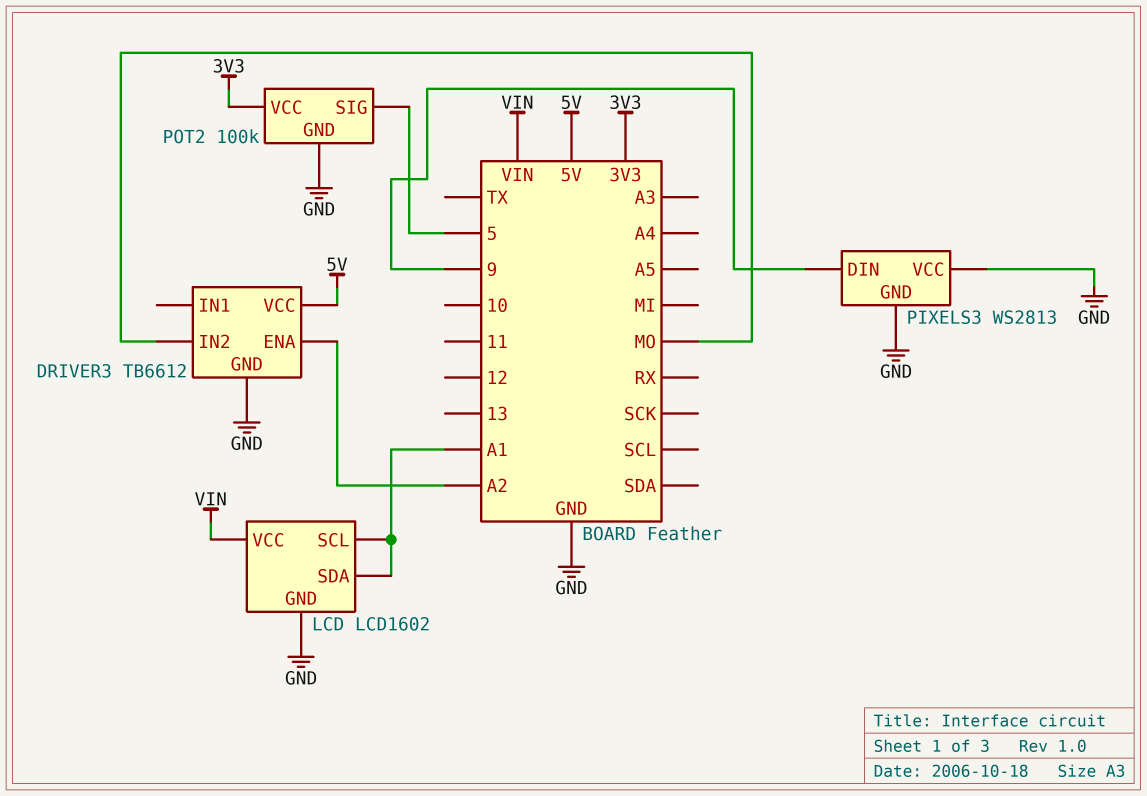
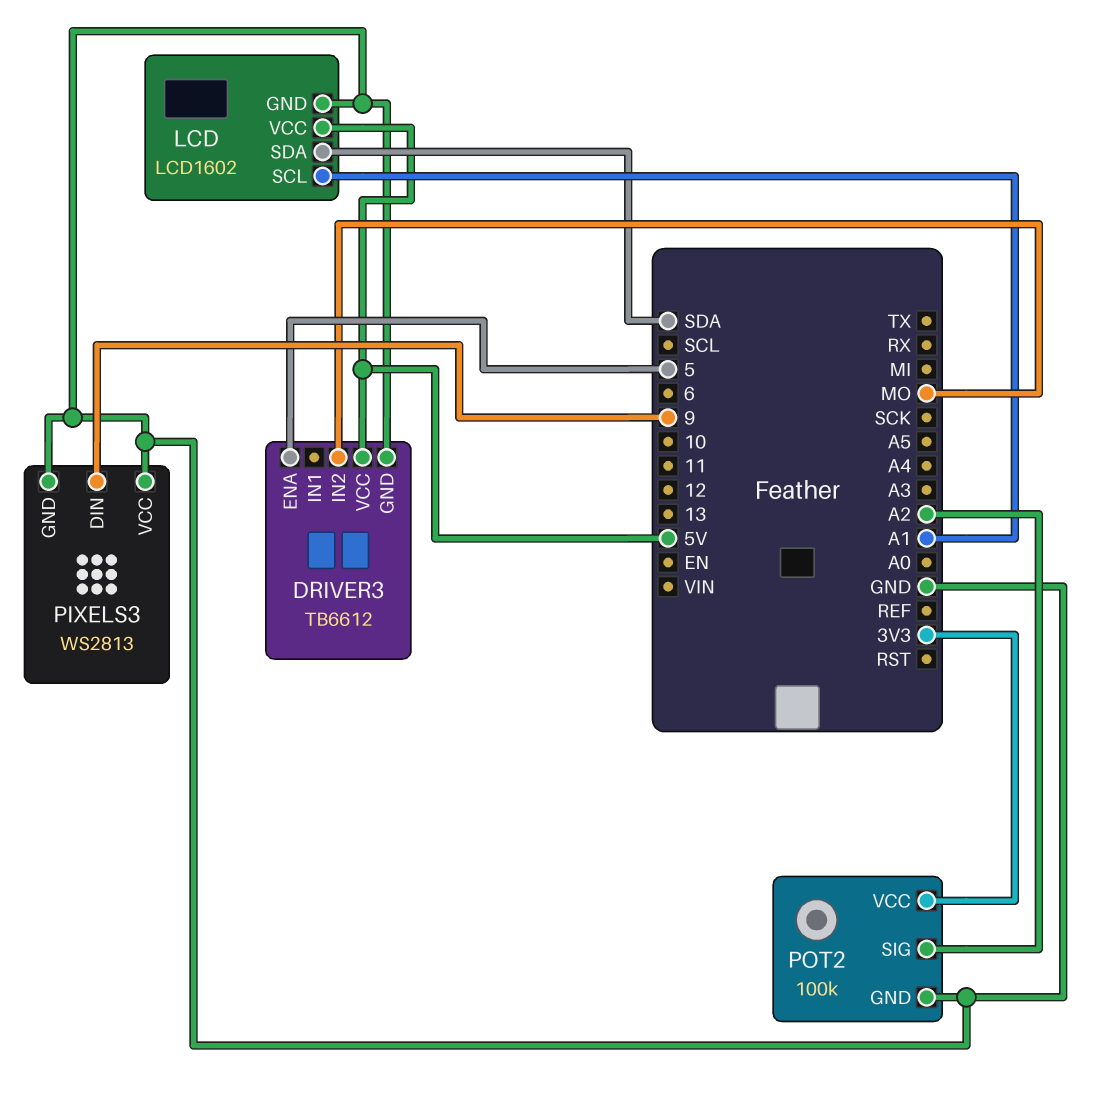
DRIVER3 pin ENA: A2 -> 5
LCD pin SDA: A1 -> SDA
LCD pin VCC: VIN -> 5V
POT2 pin SIG: 5 -> A2

